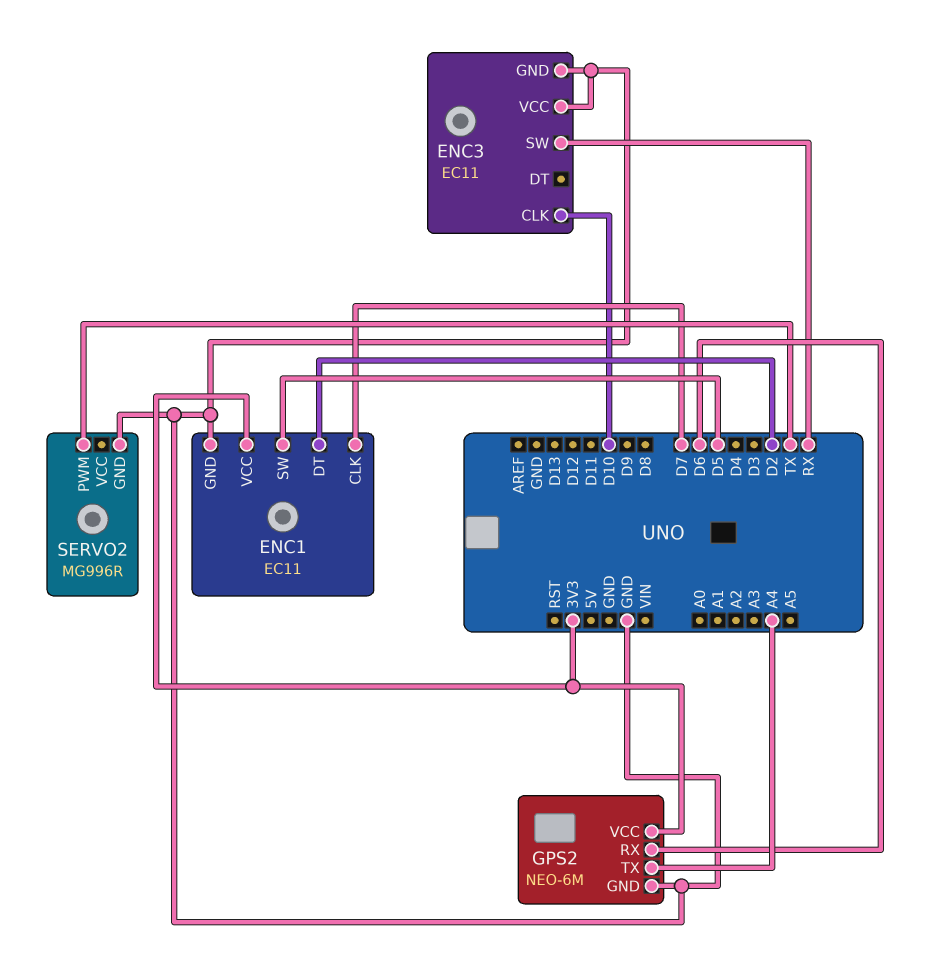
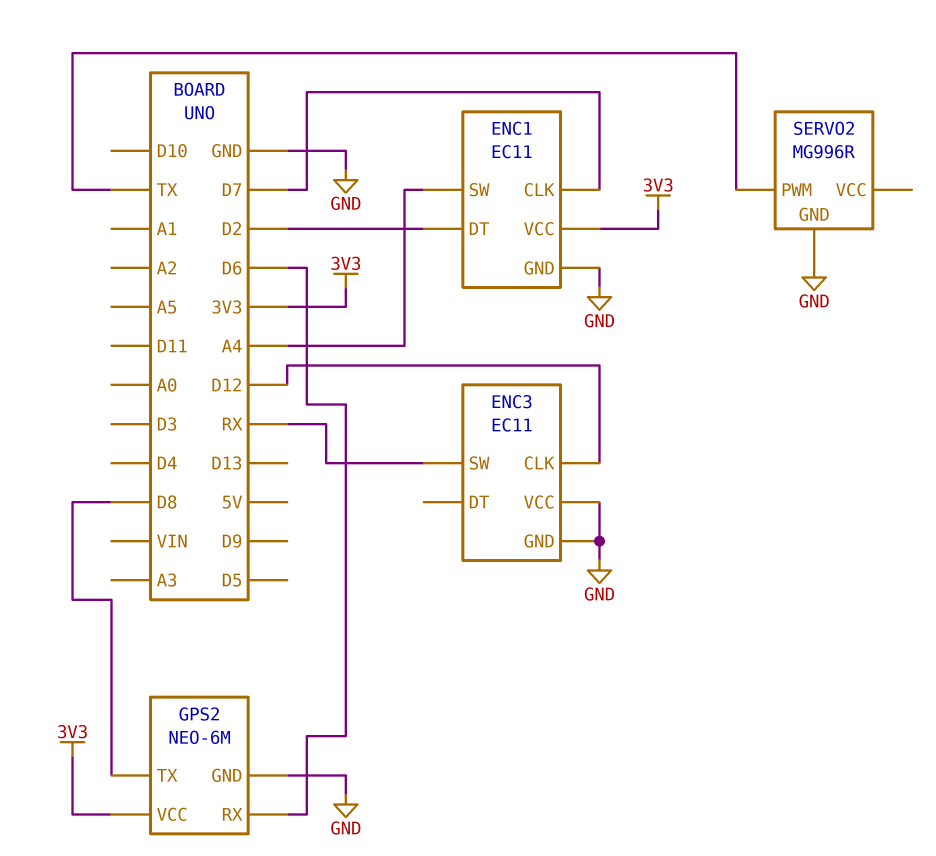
ENC1 pin SW: D5 -> A4
ENC3 pin CLK: D10 -> D12
GPS2 pin TX: A4 -> D8

